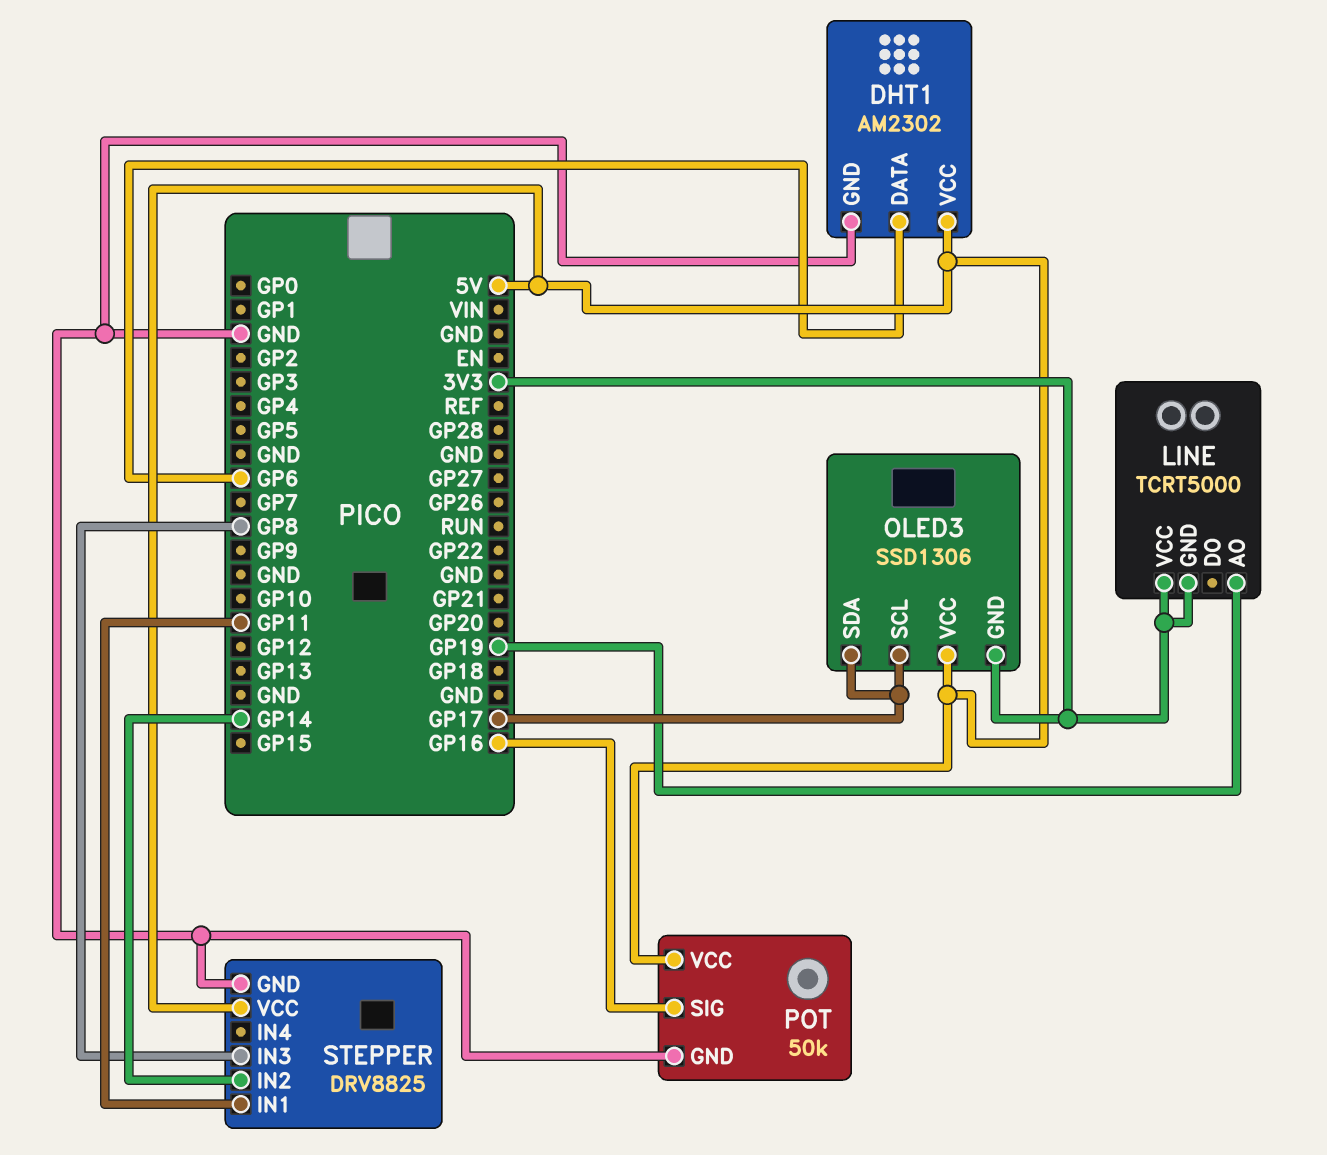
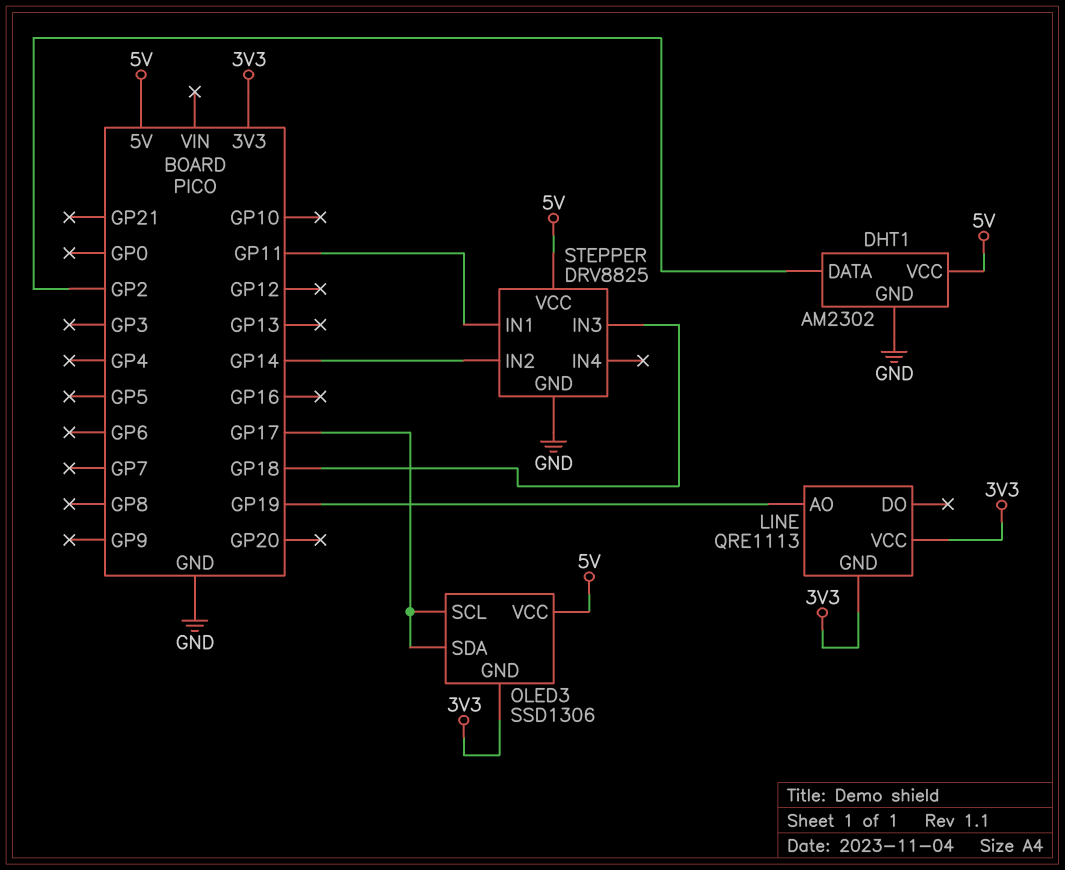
DHT1 pin DATA: GP6 -> GP2
LINE: TCRT5000 -> QRE1113
POT: 50k -> none
POT pin GND: GND -> none
POT pin SIG: GP16 -> none
POT pin VCC: 5V -> none
STEPPER pin IN3: GP8 -> GP18

